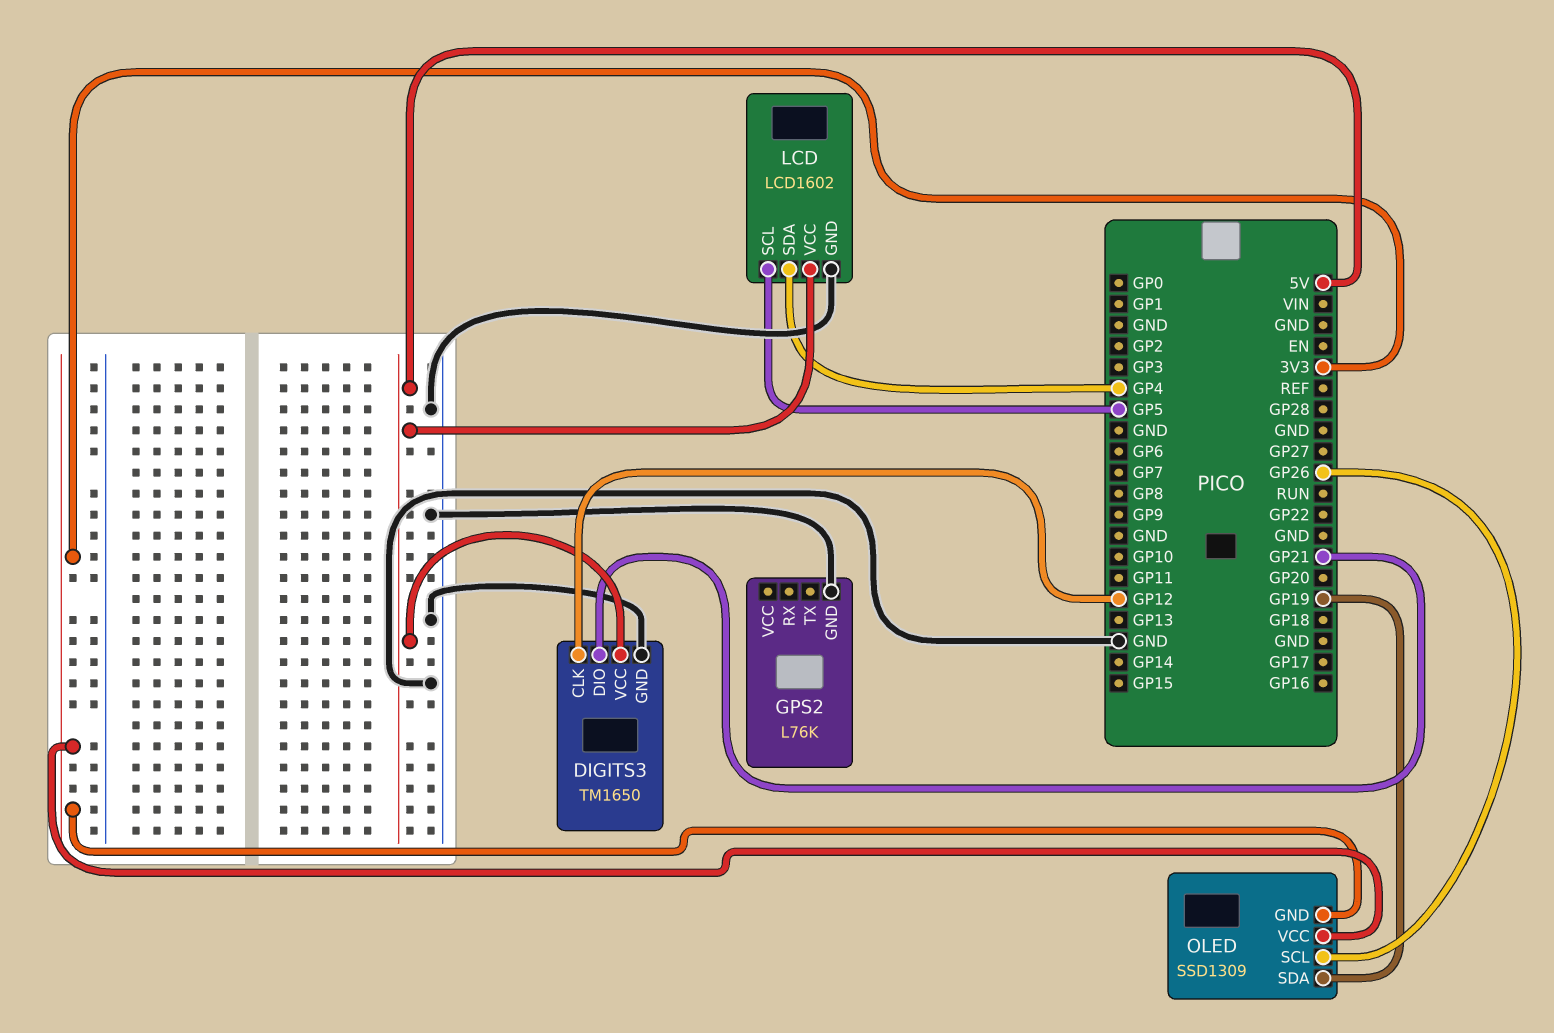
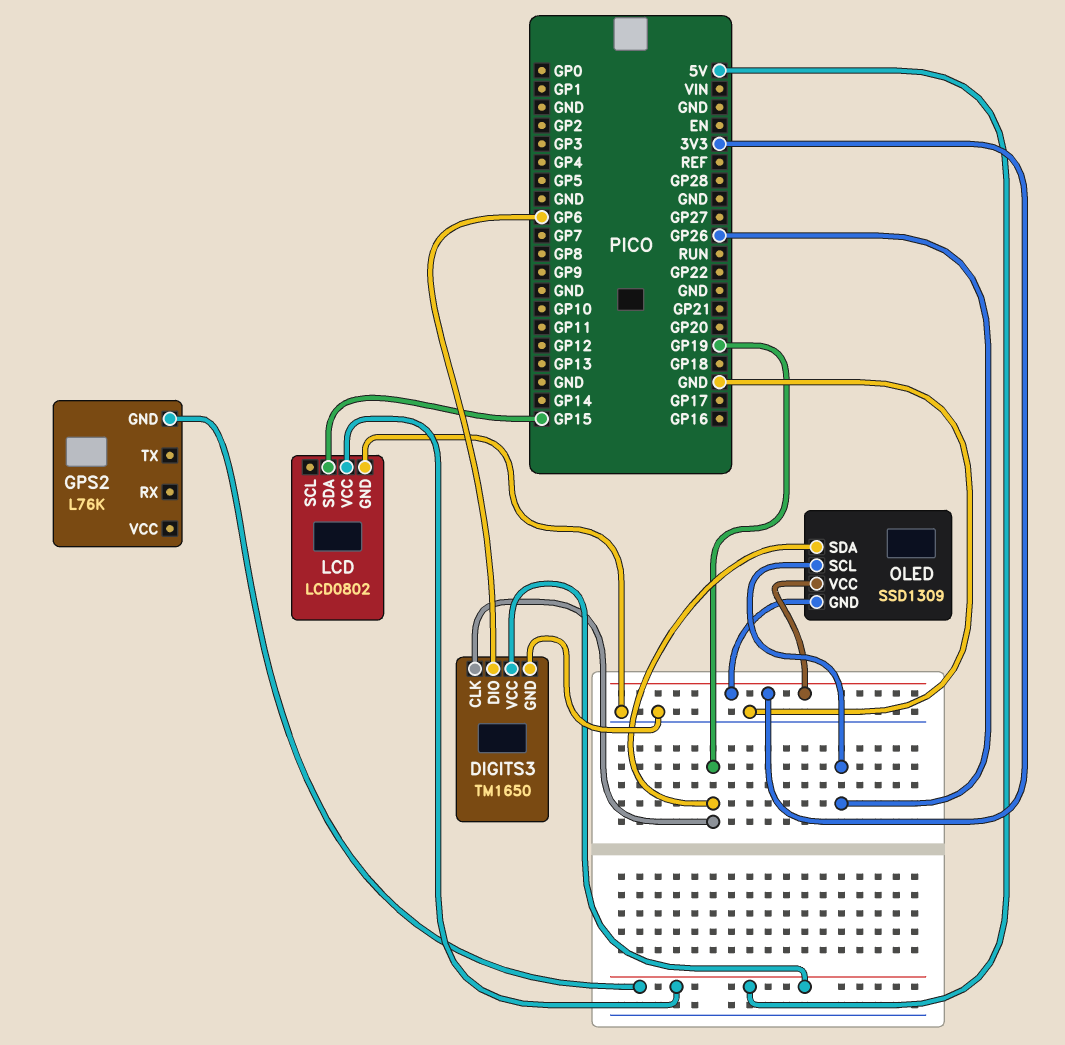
DIGITS3 pin CLK: GP12 -> GP19
DIGITS3 pin DIO: GP21 -> GP6
GPS2 pin GND: GND -> 5V
LCD: LCD1602 -> LCD0802
LCD pin SCL: GP5 -> none
LCD pin SDA: GP4 -> GP15

